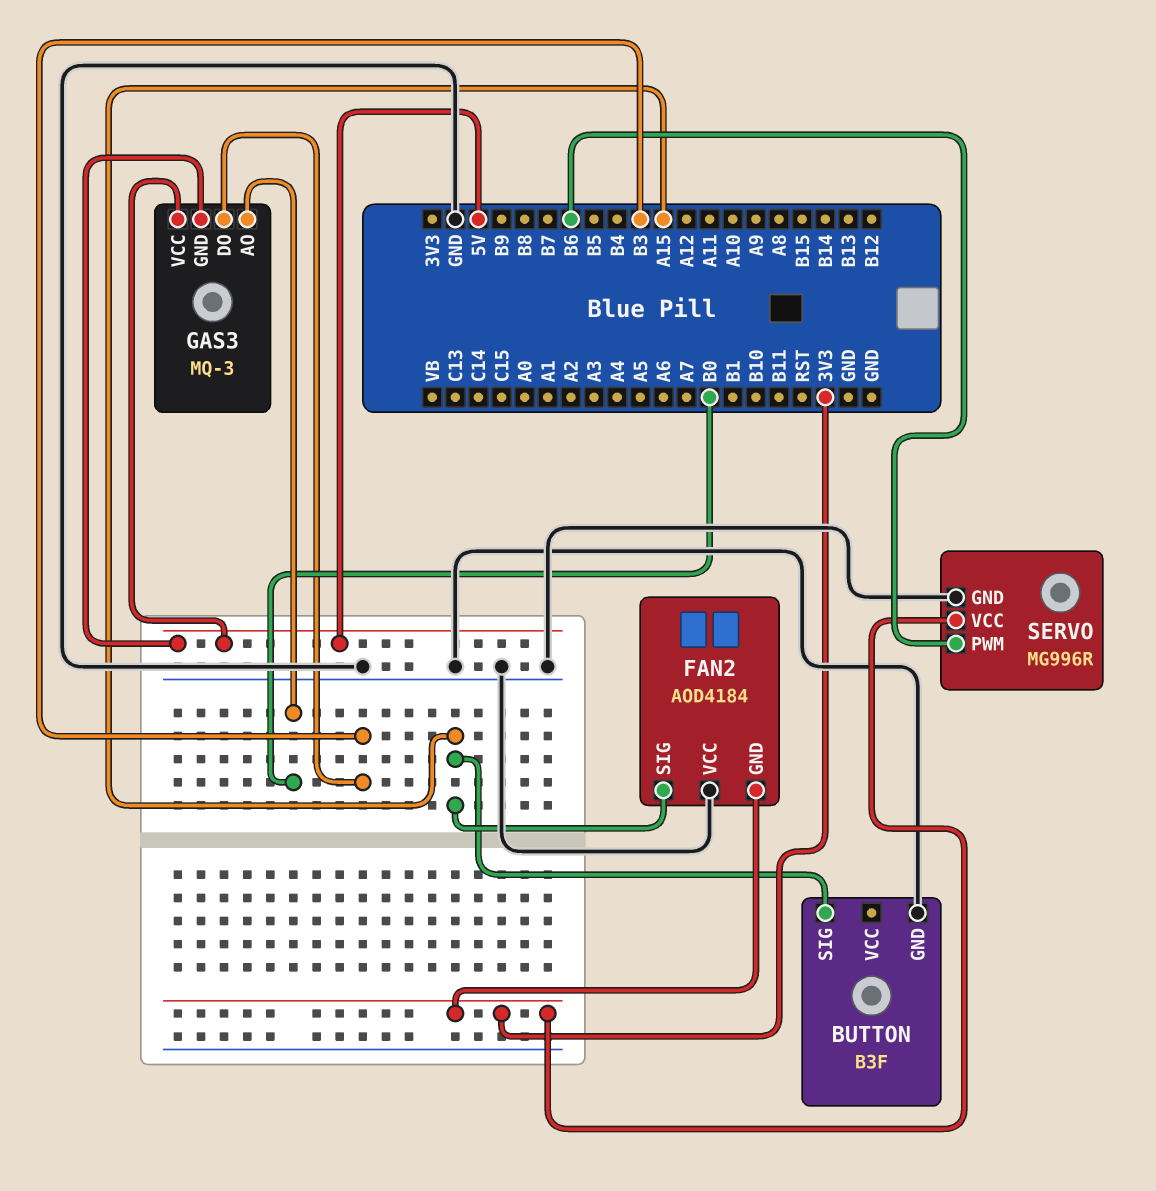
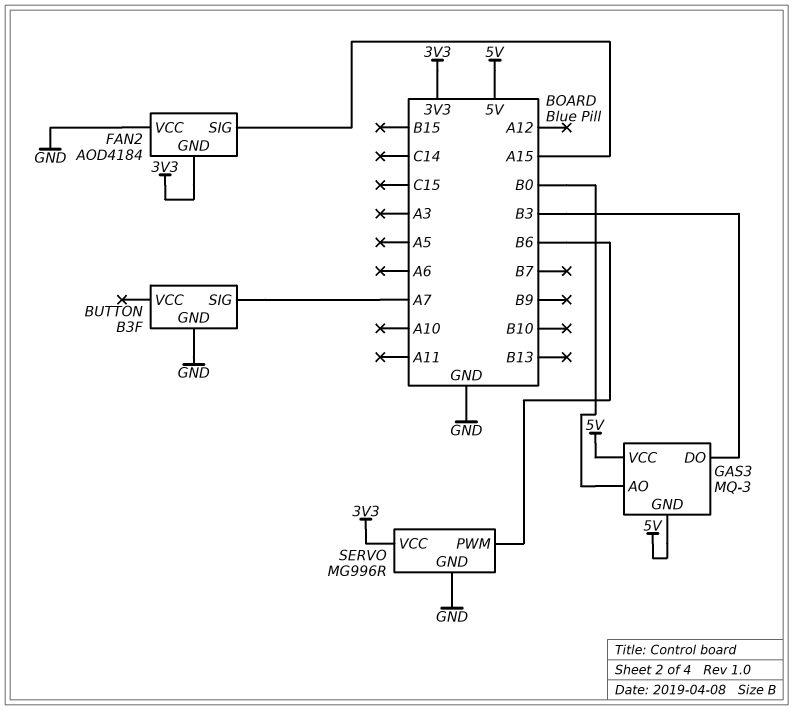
BUTTON pin SIG: A15 -> A7

